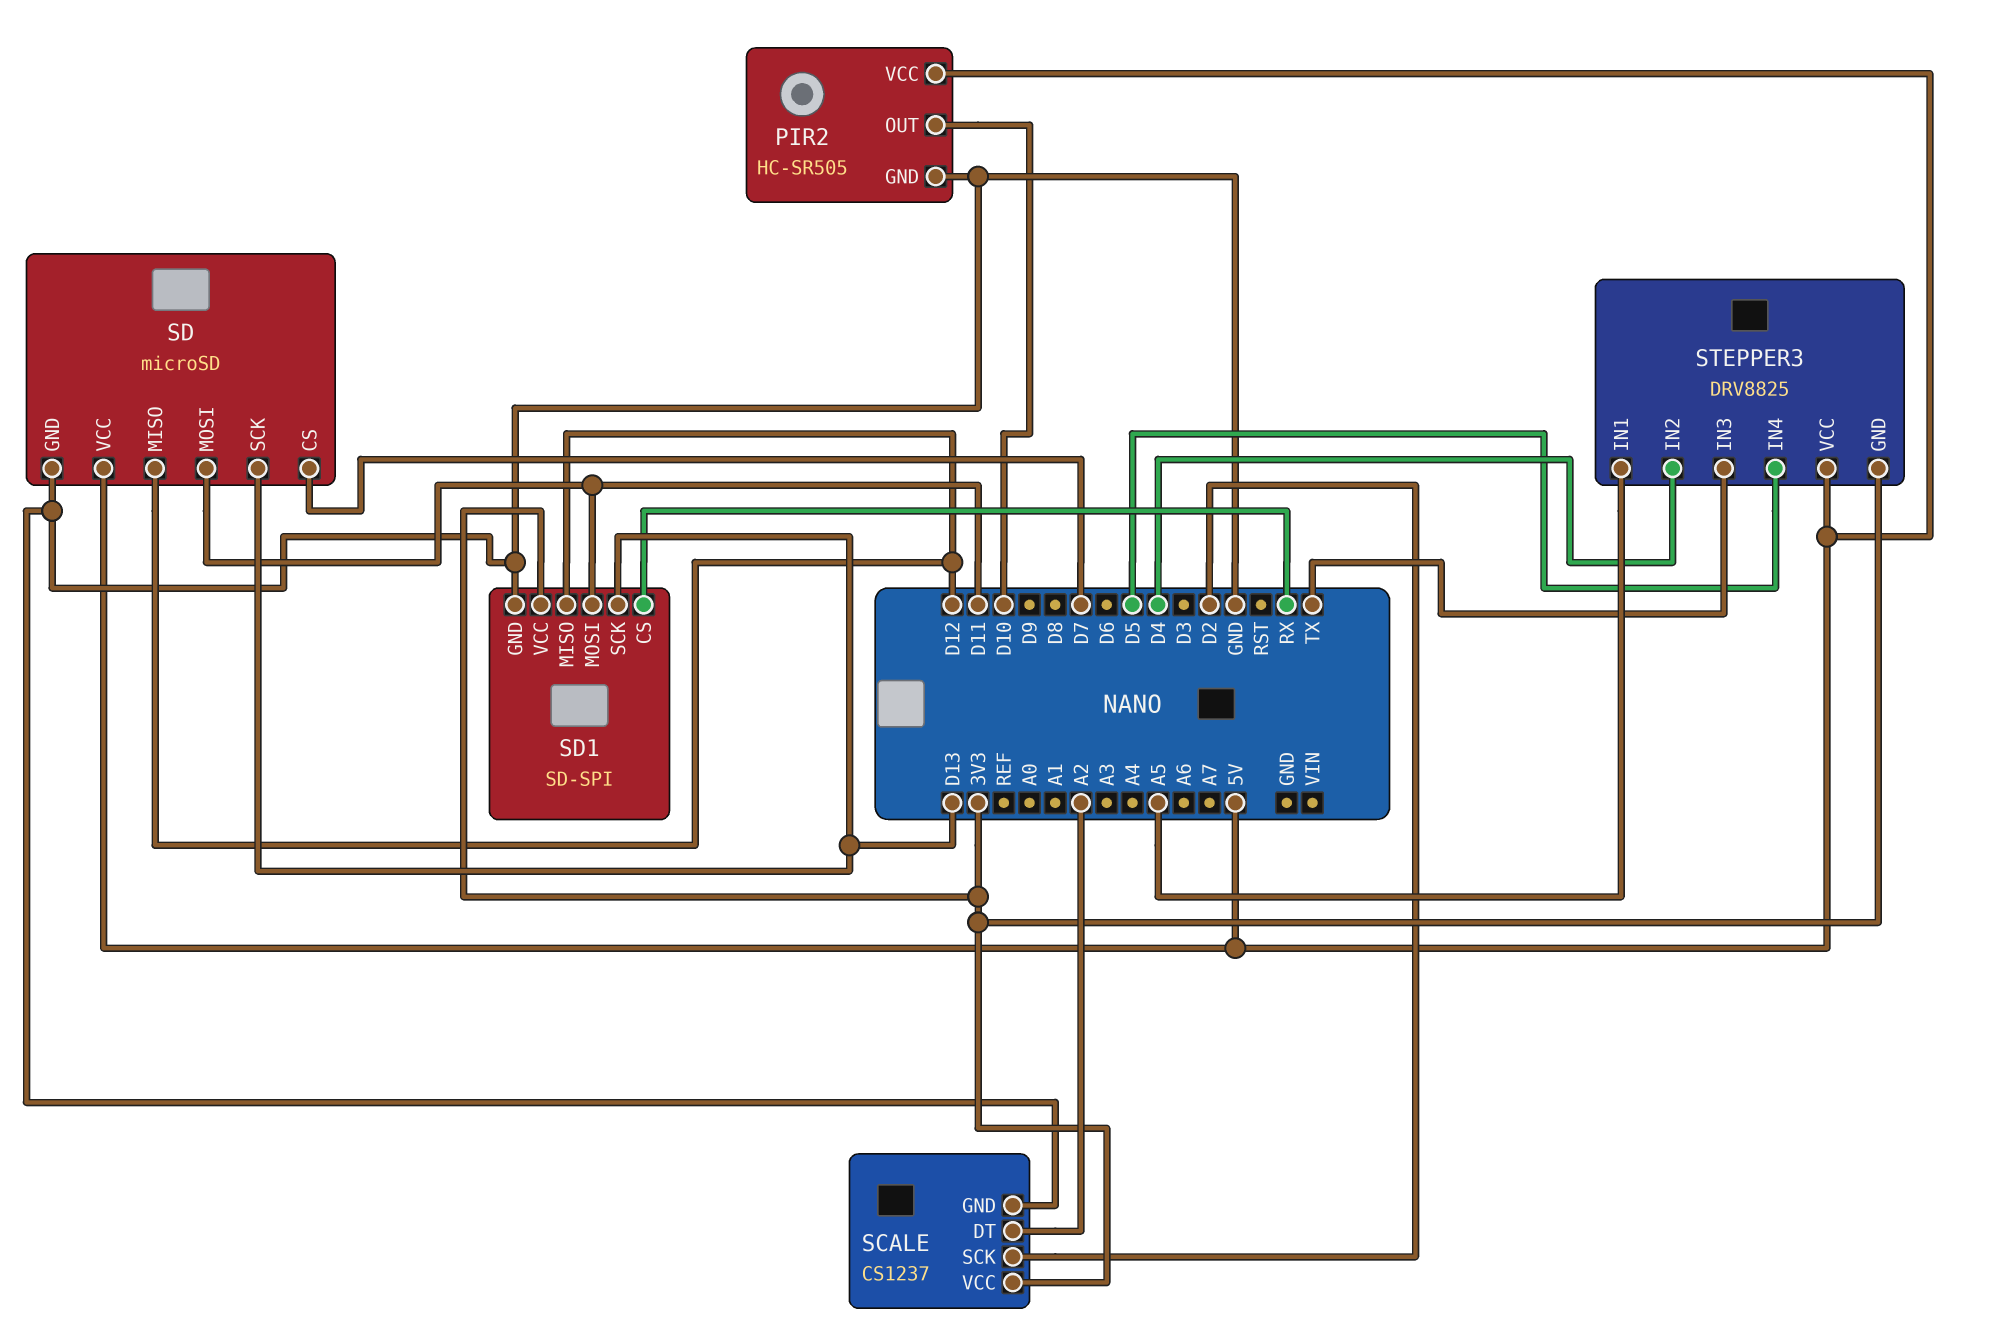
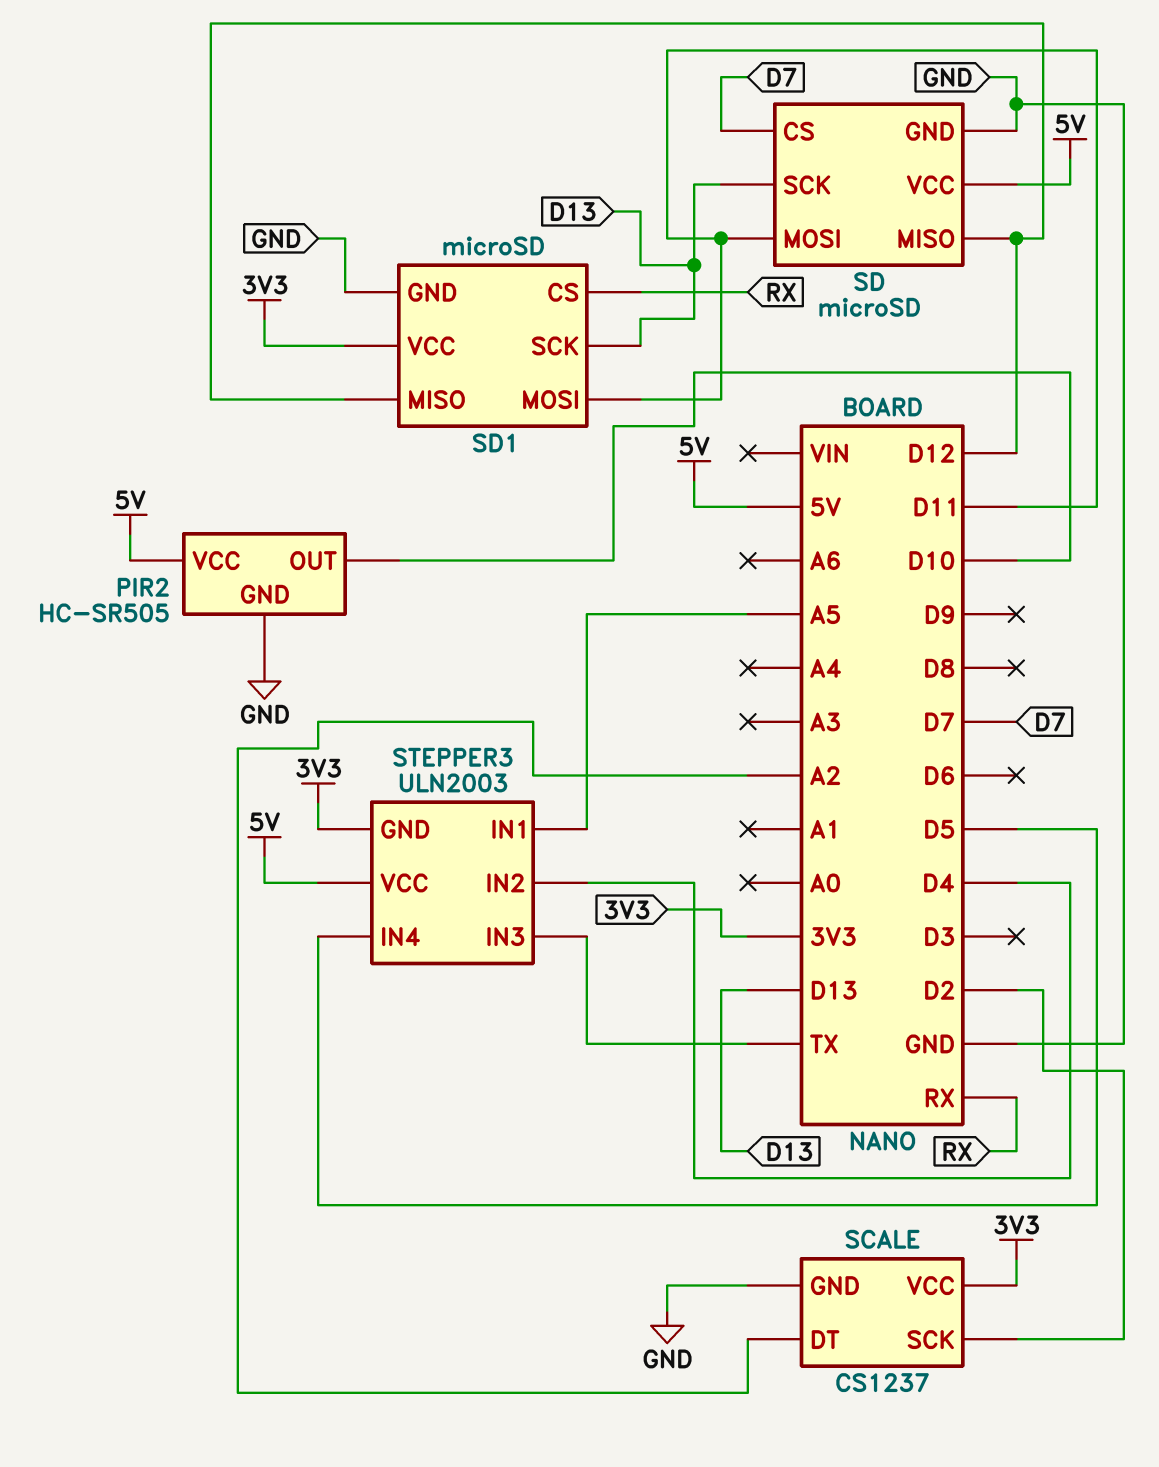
SD1: SD-SPI -> microSD
STEPPER3: DRV8825 -> ULN2003

